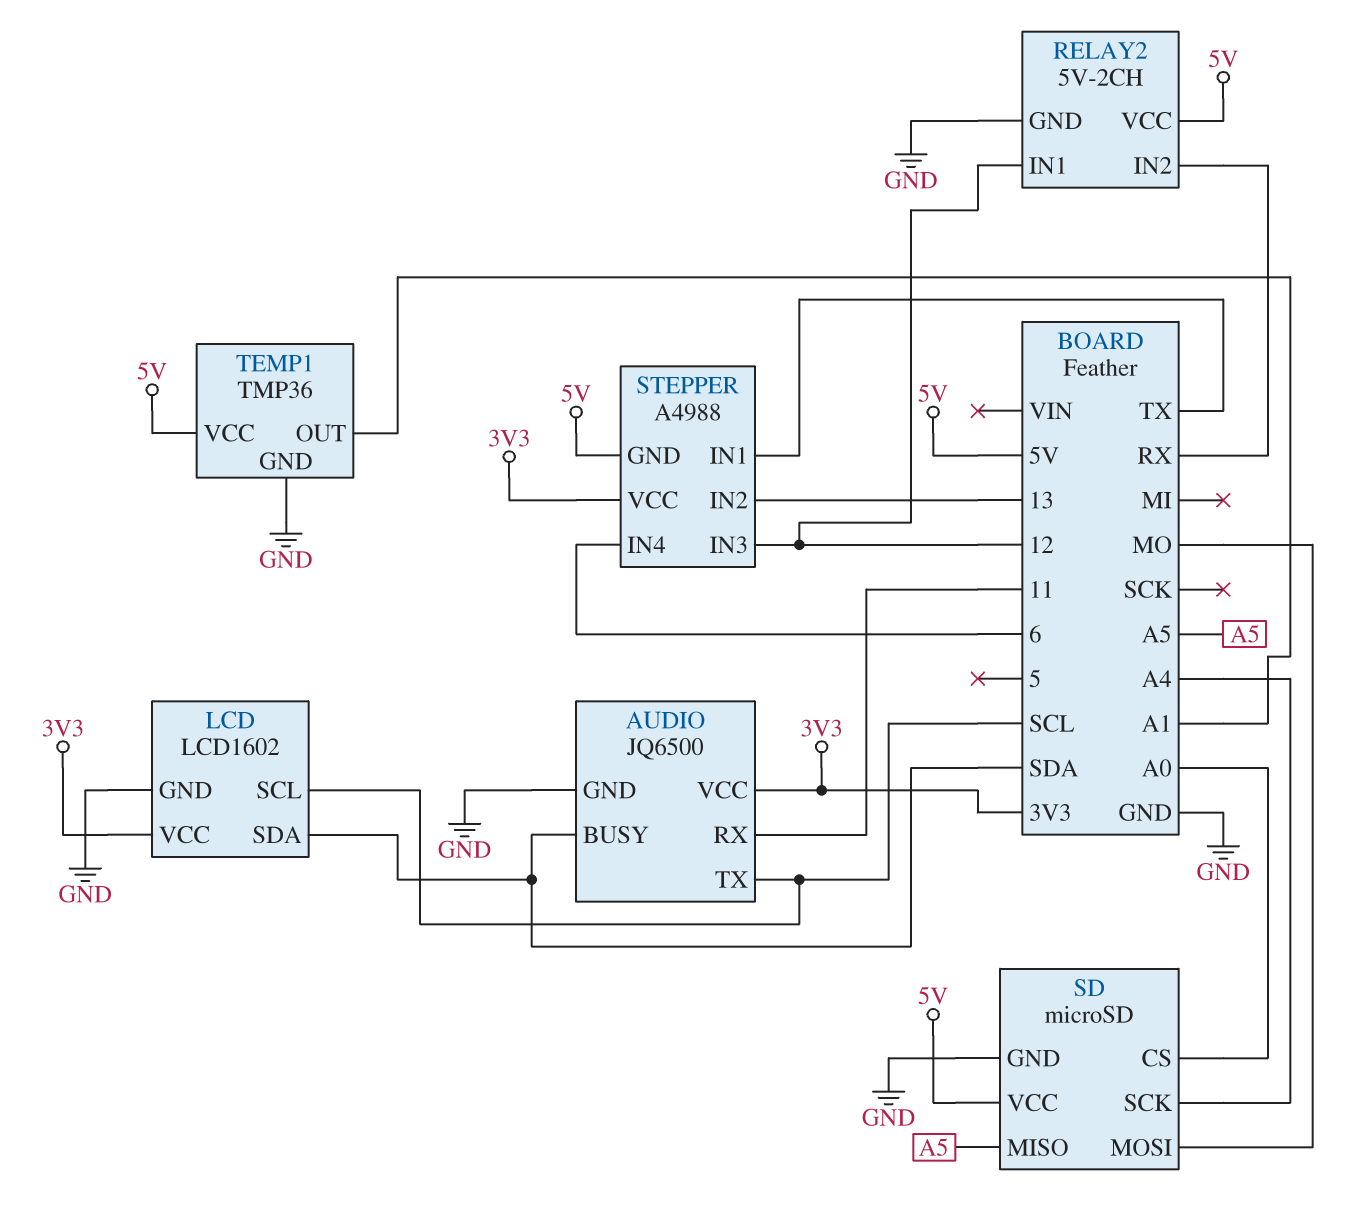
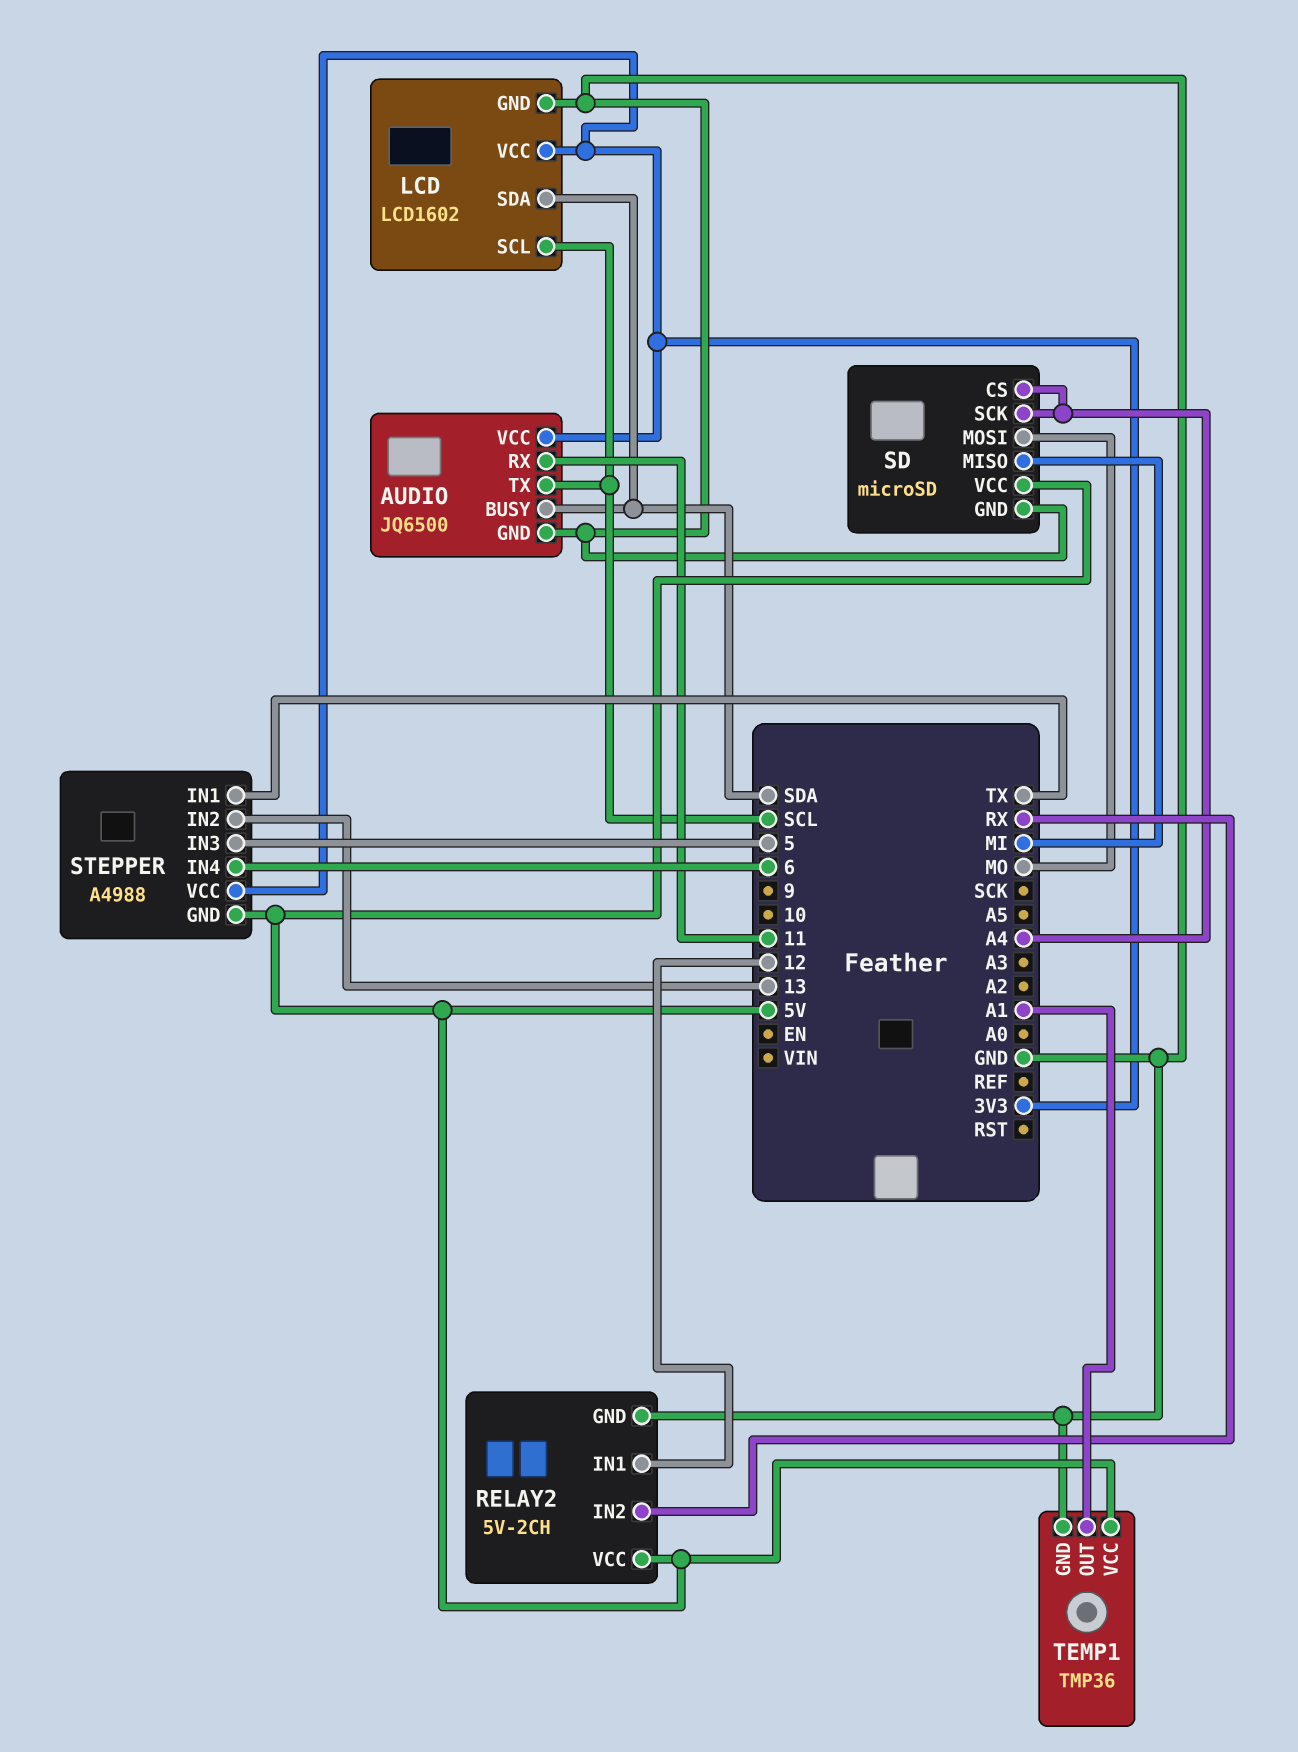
SD pin CS: A0 -> A4
SD pin MISO: A5 -> MI
STEPPER pin IN3: 12 -> 5

